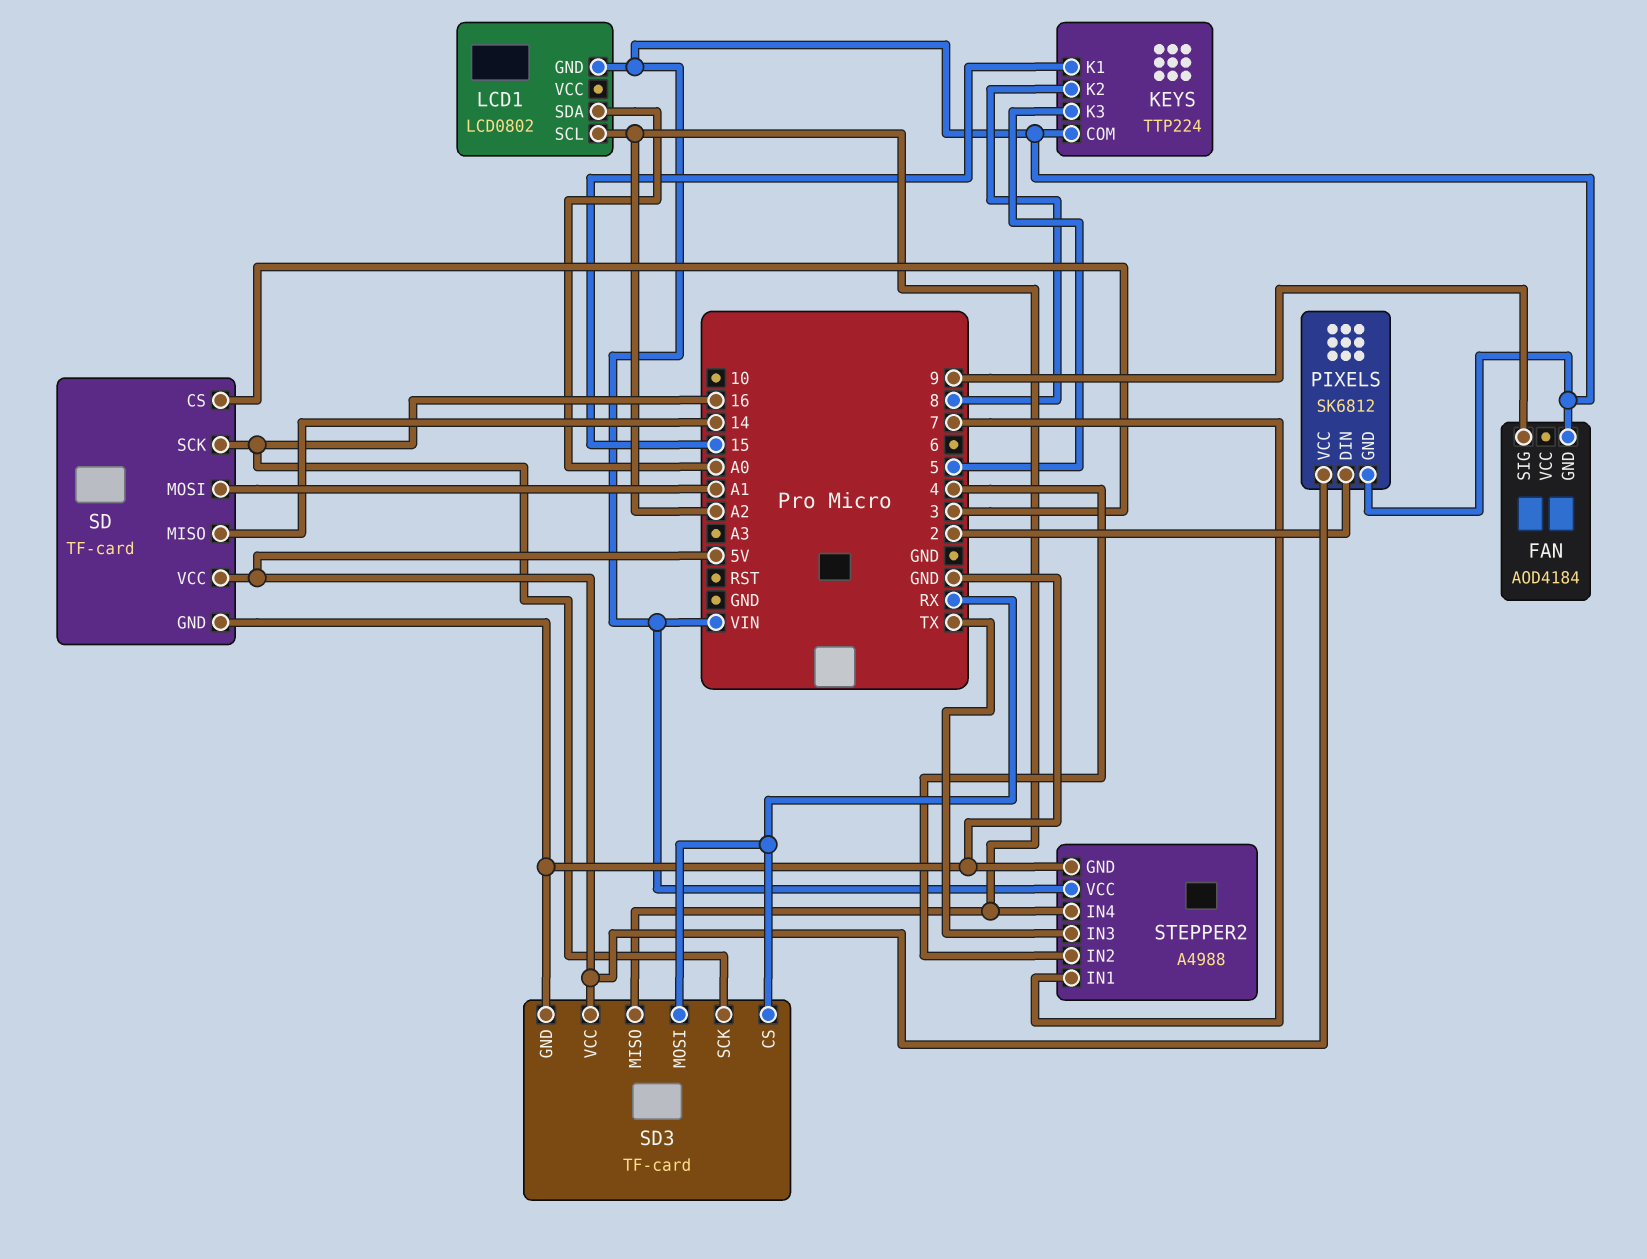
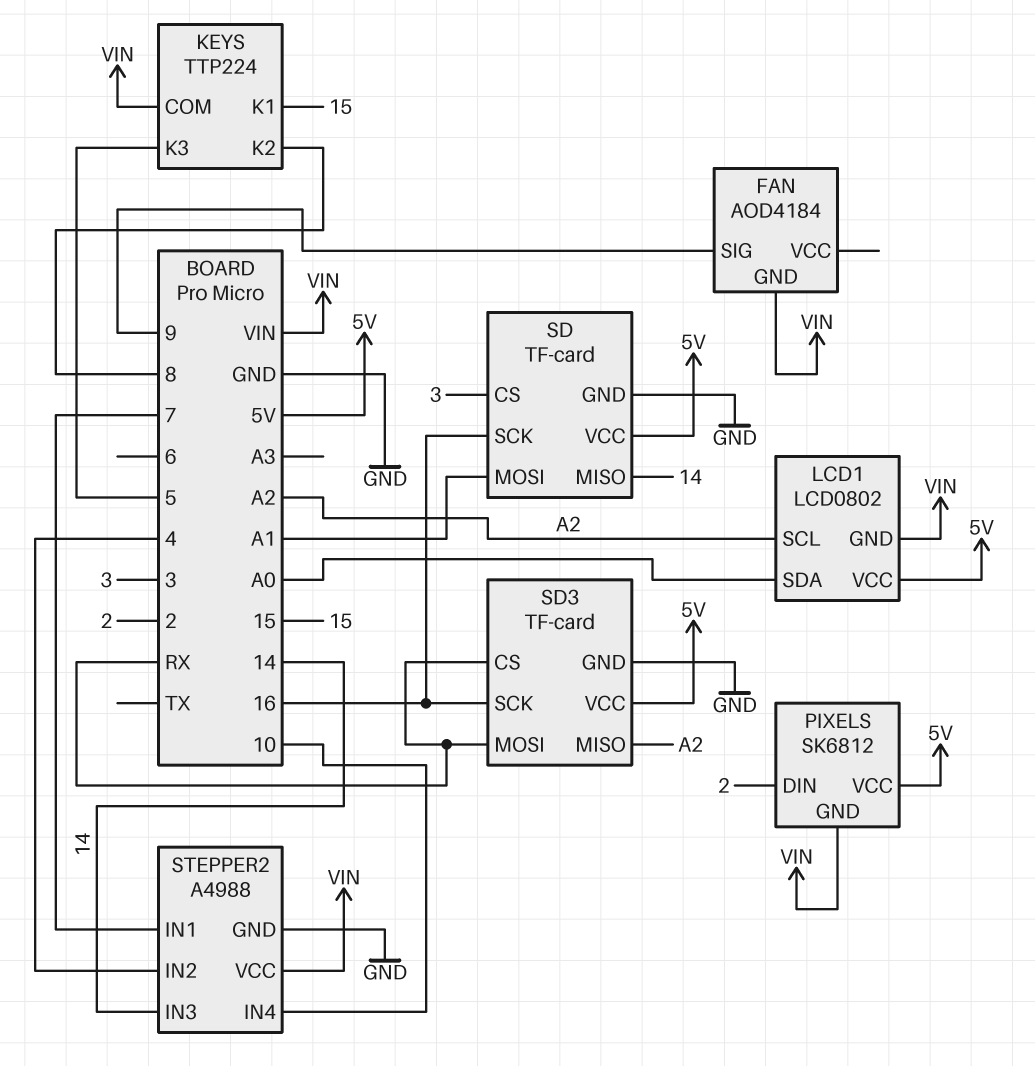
LCD1 pin VCC: none -> 5V
STEPPER2 pin IN3: TX -> 14
STEPPER2 pin IN4: A2 -> 10

